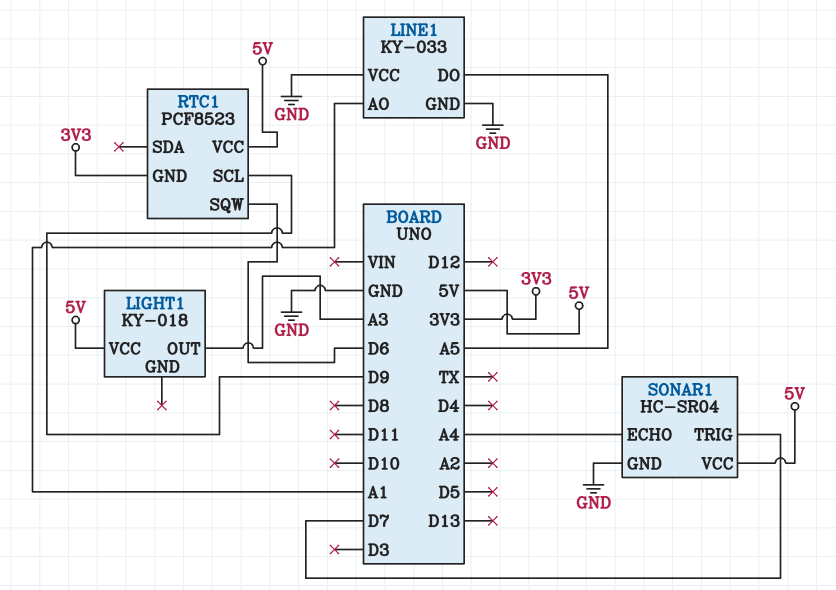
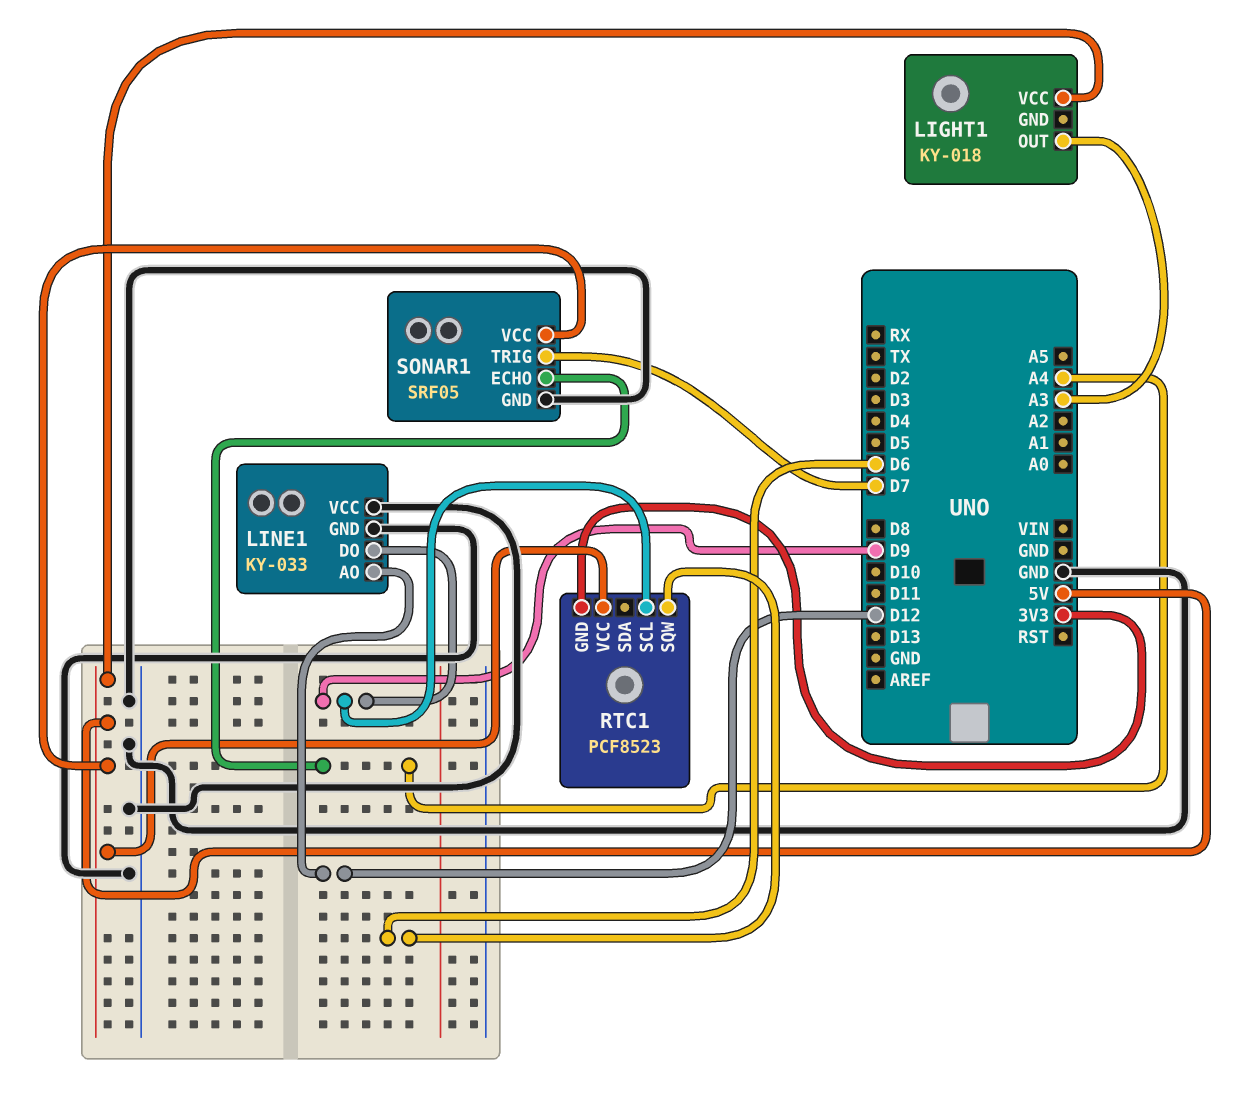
LINE1 pin AO: A1 -> D12
LINE1 pin DO: A5 -> D9
SONAR1: HC-SR04 -> SRF05

